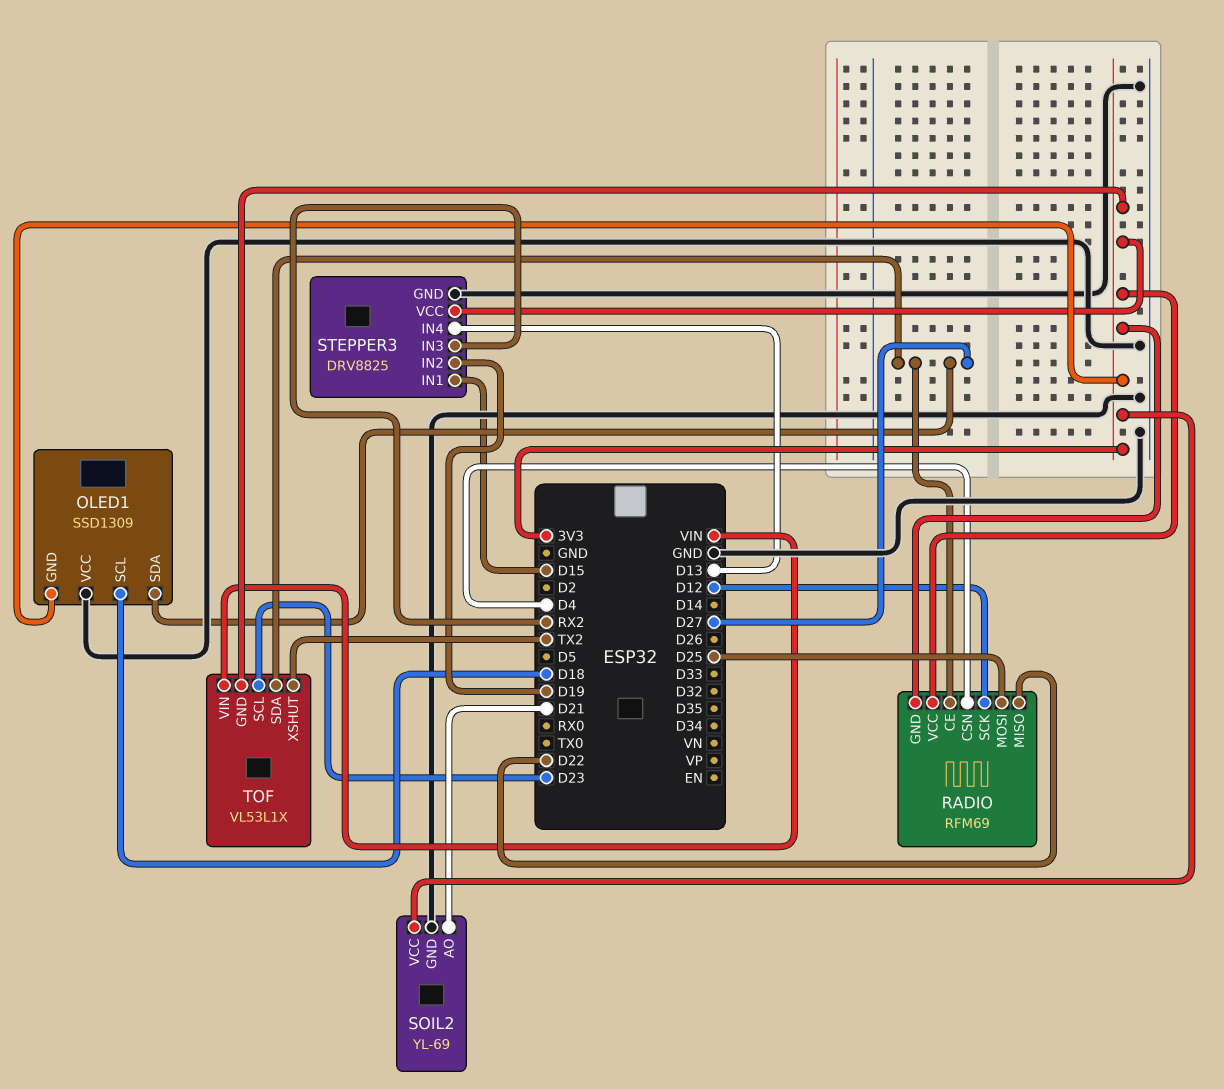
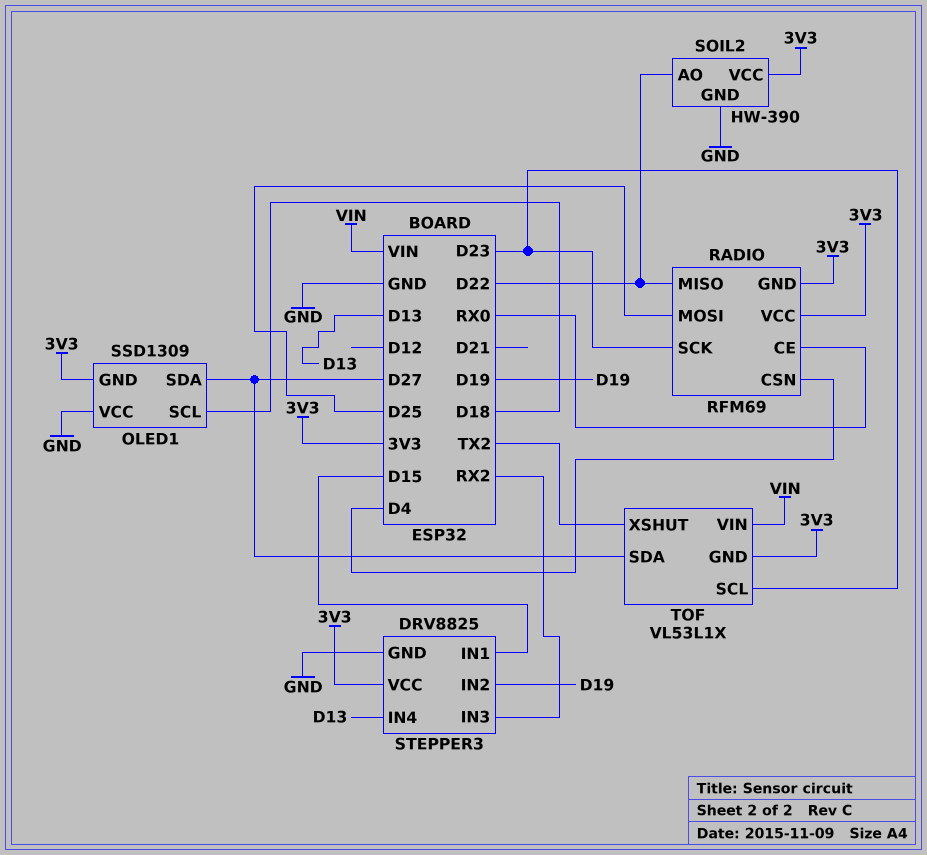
RADIO pin CE: D27 -> RX0
RADIO pin SCK: D12 -> D23
SOIL2: YL-69 -> HW-390
SOIL2 pin AO: D21 -> D22

